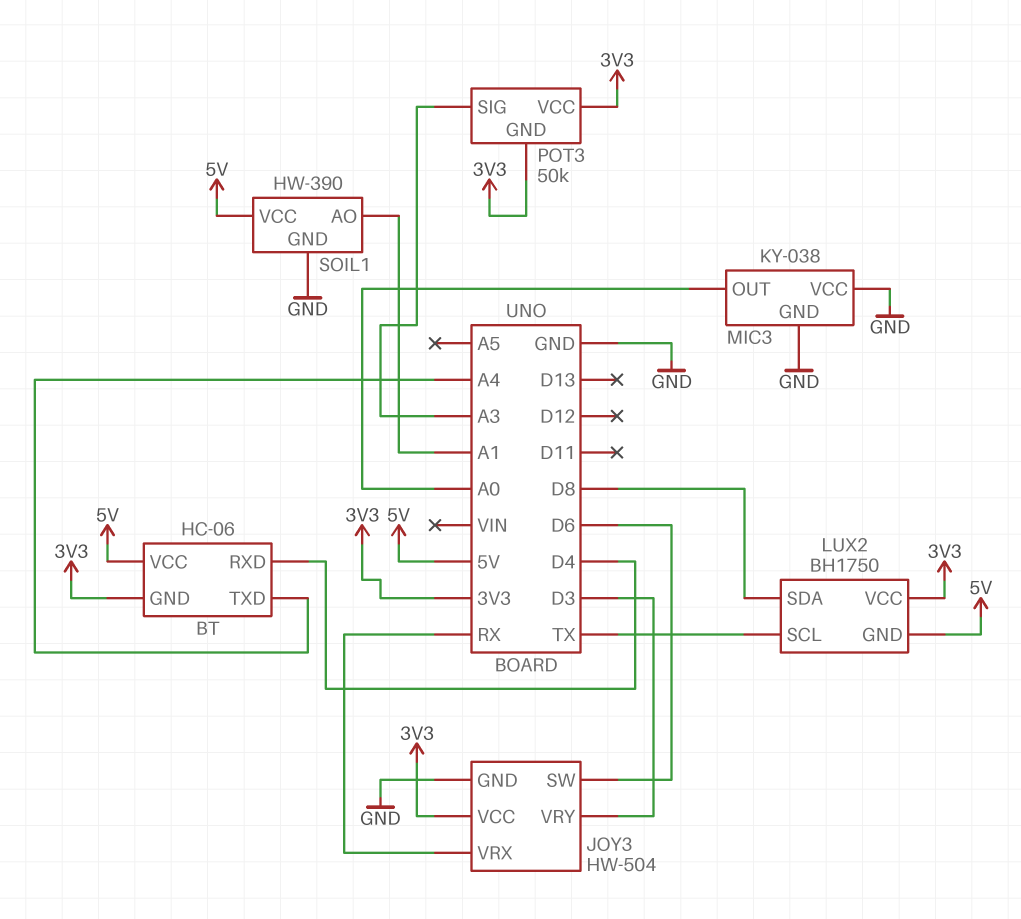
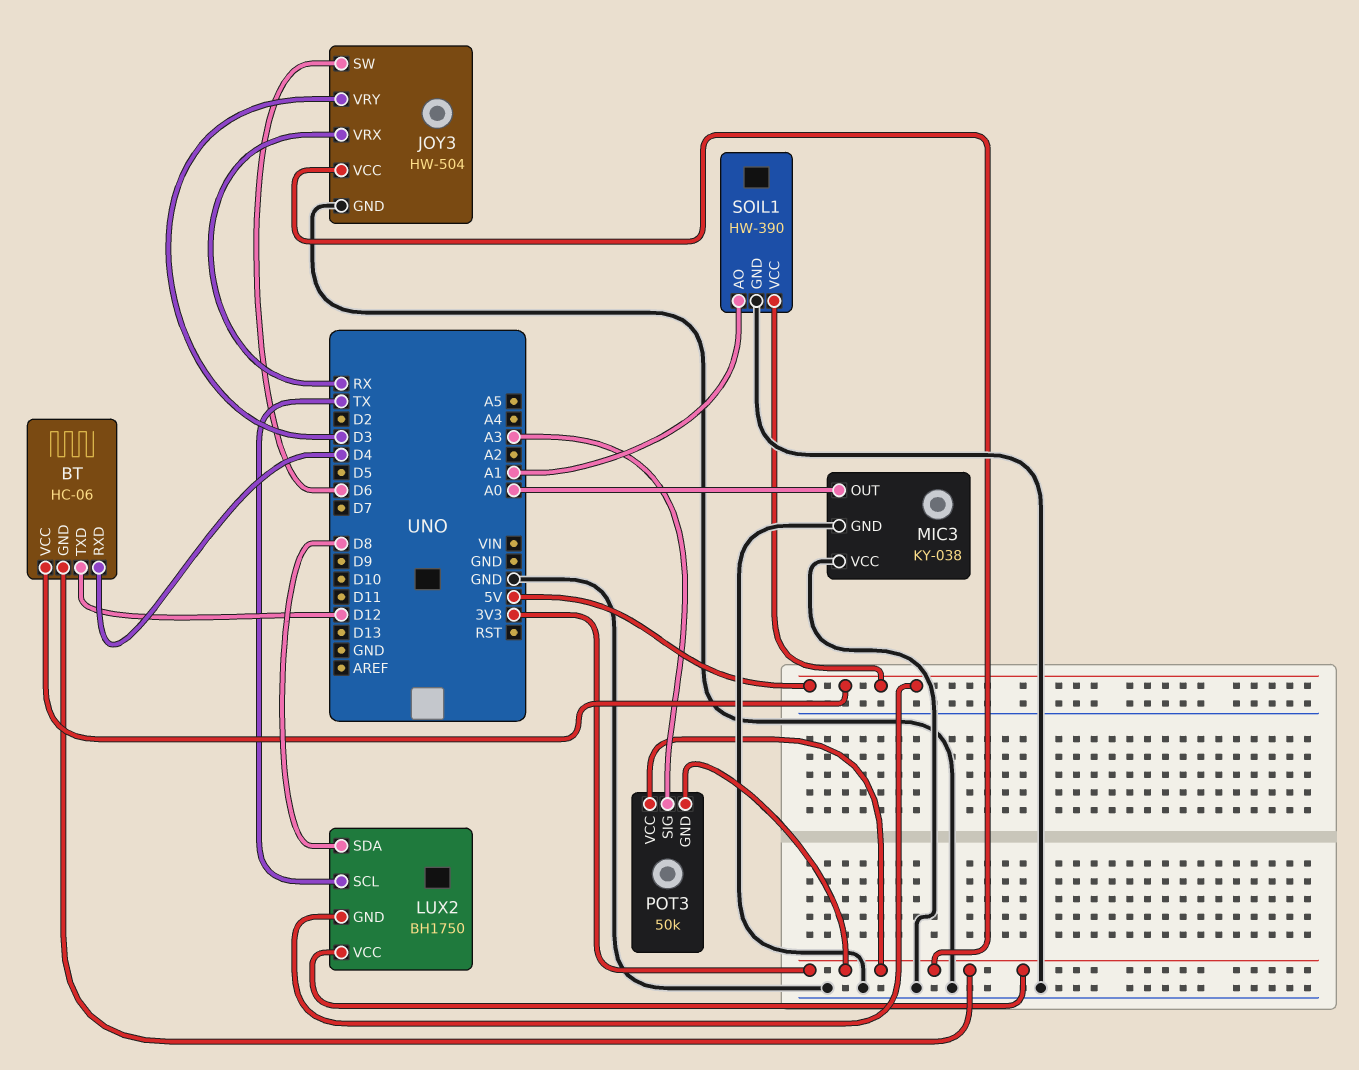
BT pin TXD: A4 -> D12

